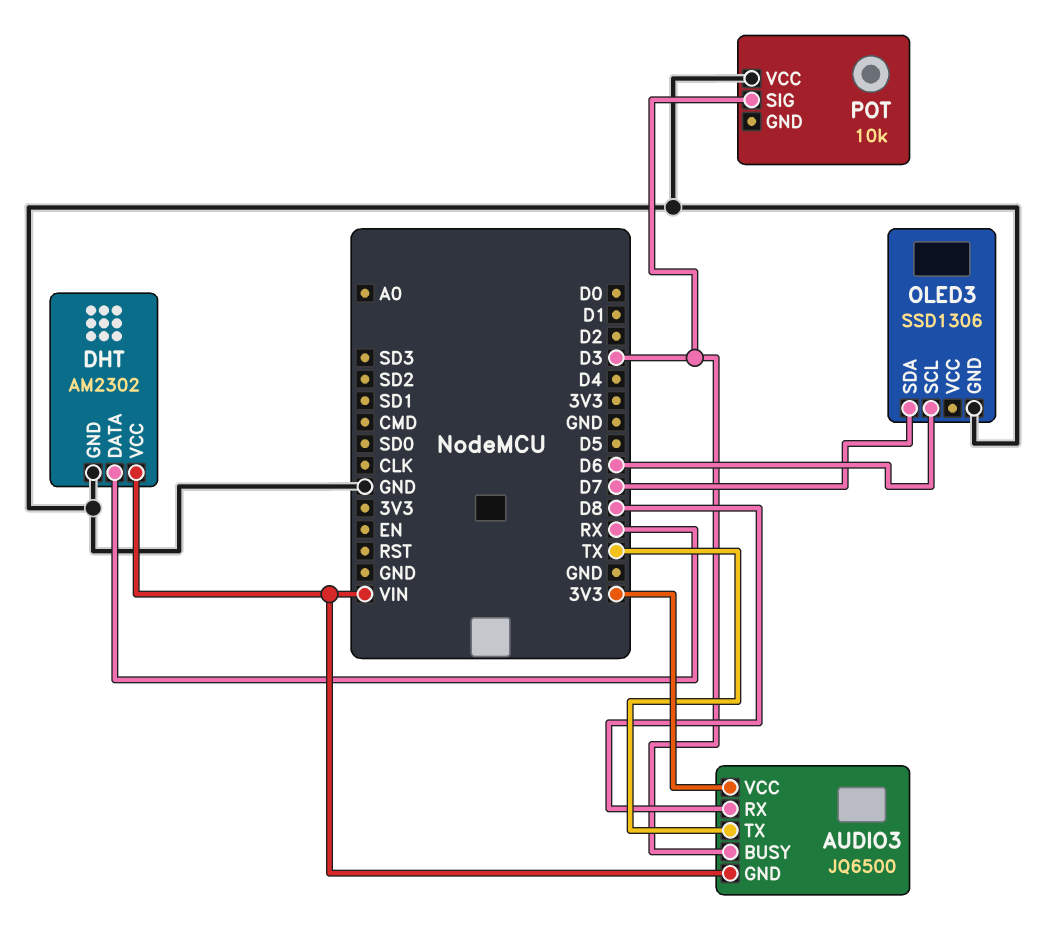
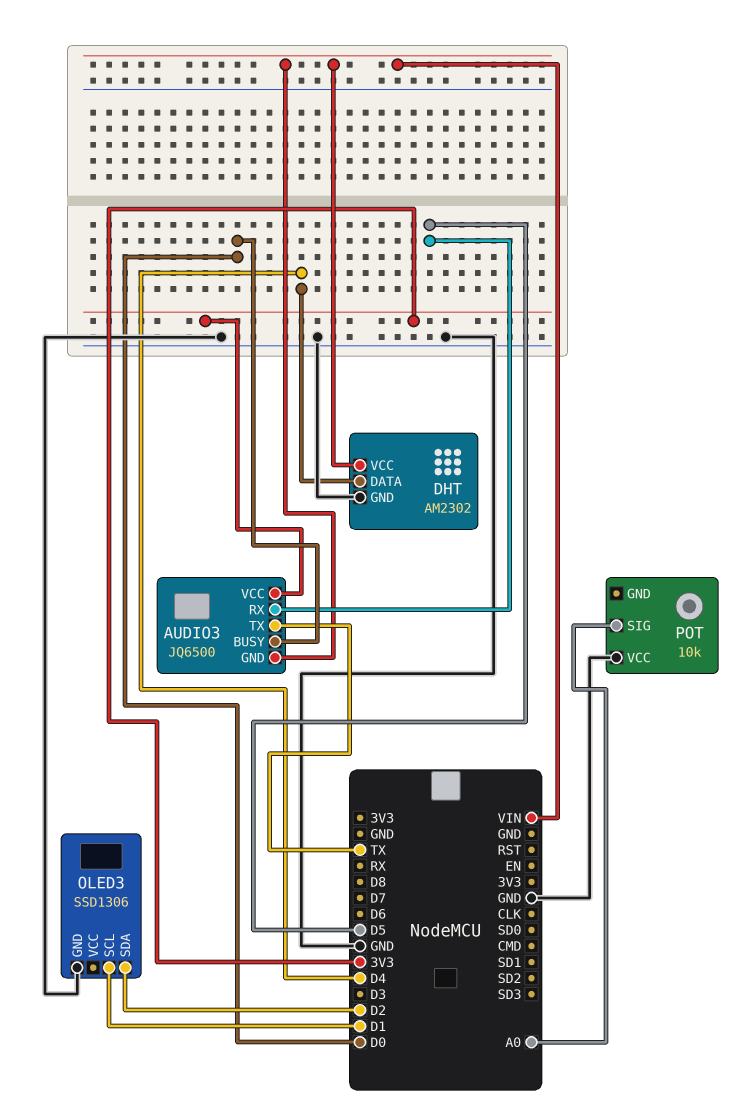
AUDIO3 pin BUSY: D3 -> D0
AUDIO3 pin RX: D8 -> D5
DHT pin DATA: RX -> D4
OLED3 pin SCL: D6 -> D1
OLED3 pin SDA: D7 -> D2
POT pin SIG: D3 -> A0

